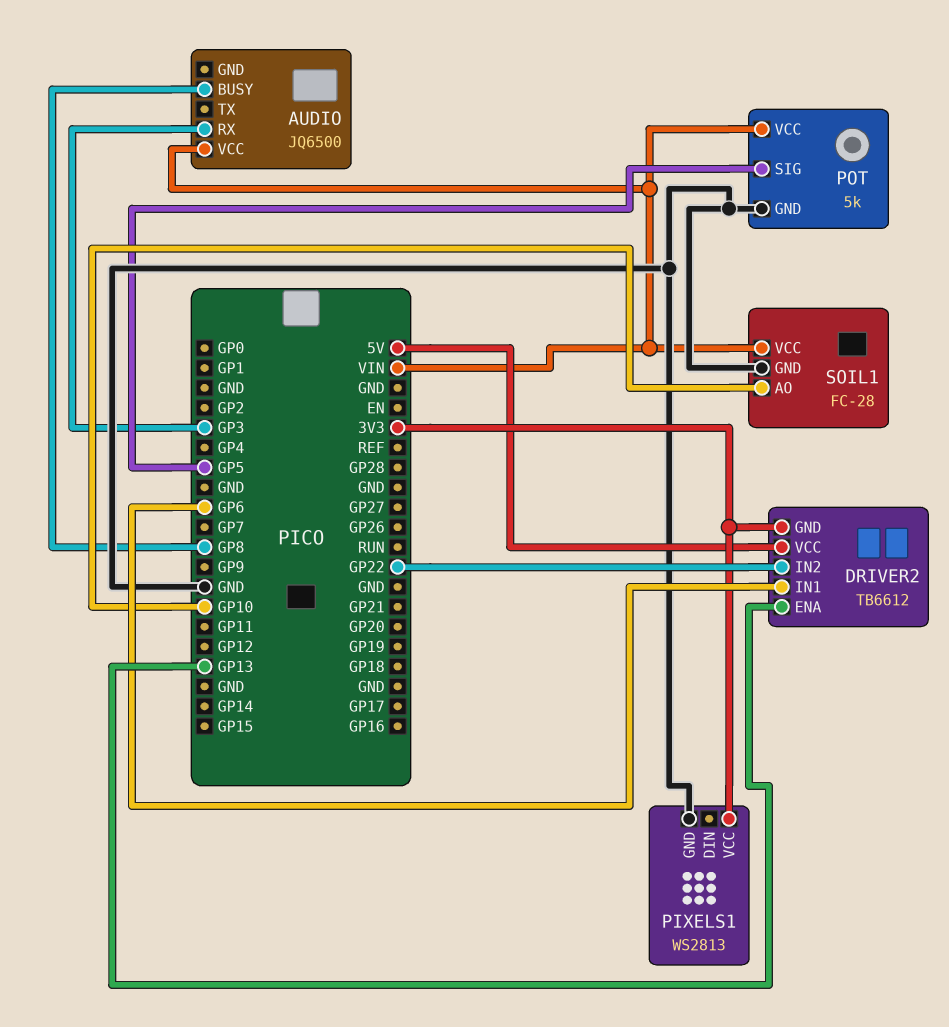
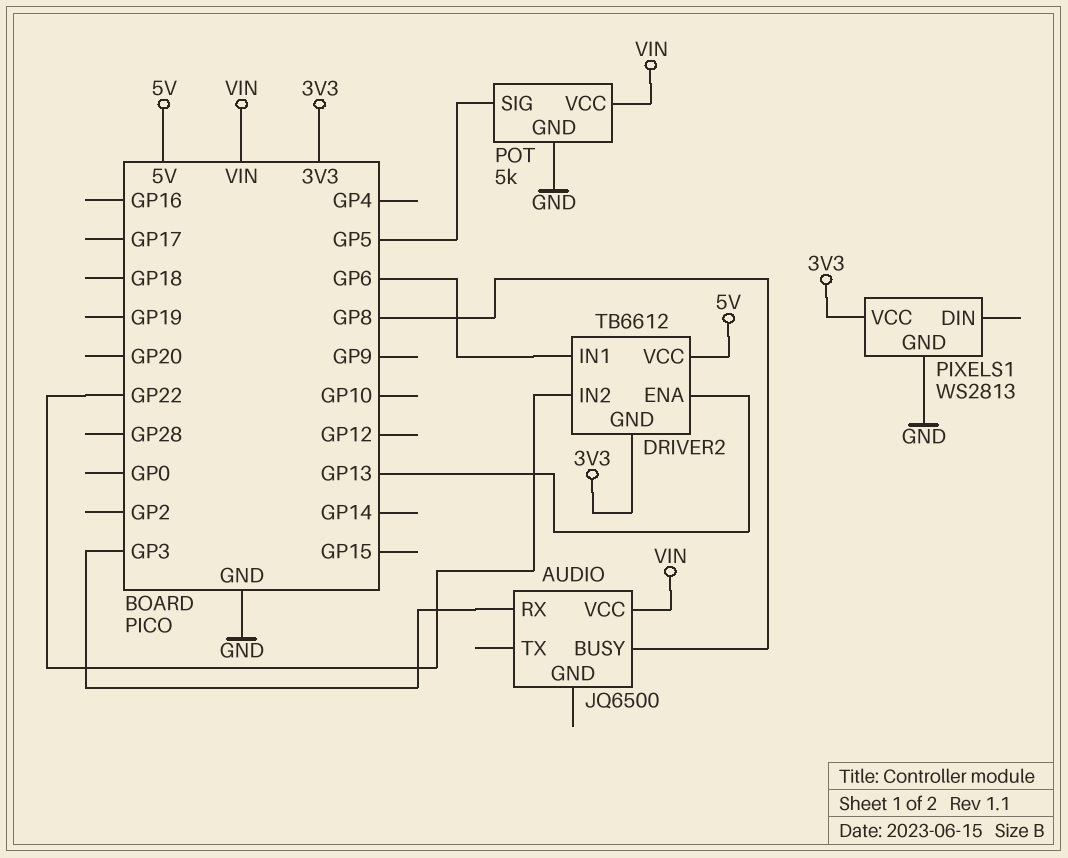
SOIL1: FC-28 -> none
SOIL1 pin AO: GP10 -> none
SOIL1 pin GND: GND -> none
SOIL1 pin VCC: VIN -> none

